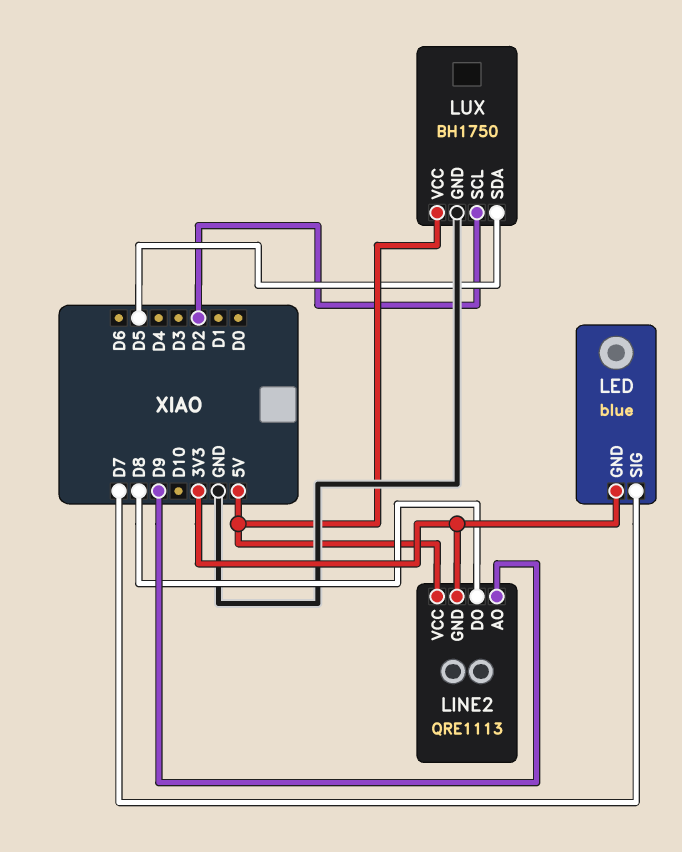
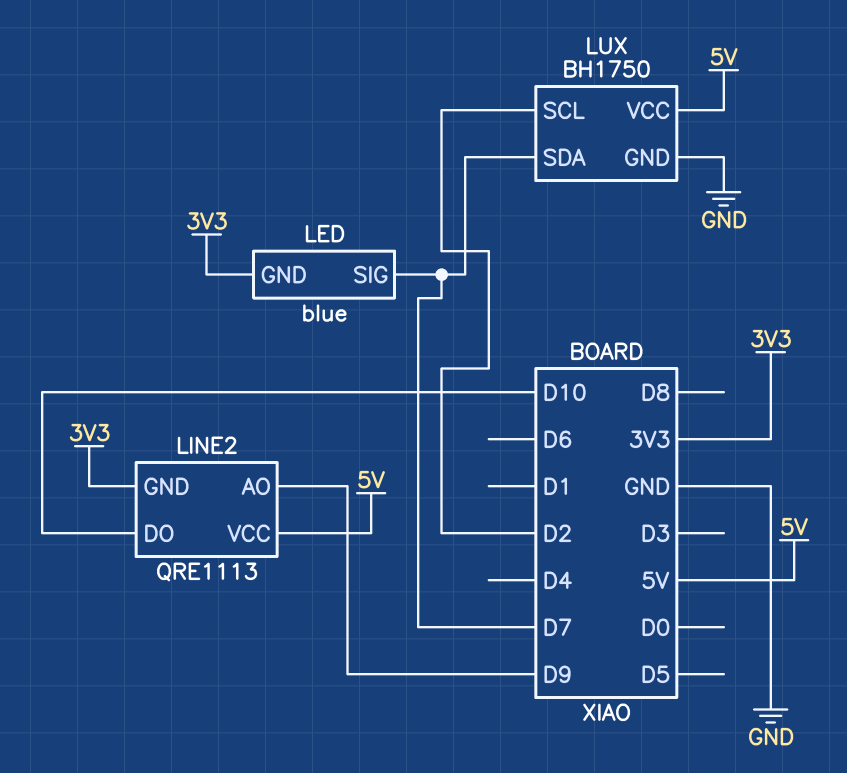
LINE2 pin DO: D8 -> D10
LUX pin SDA: D5 -> D7

